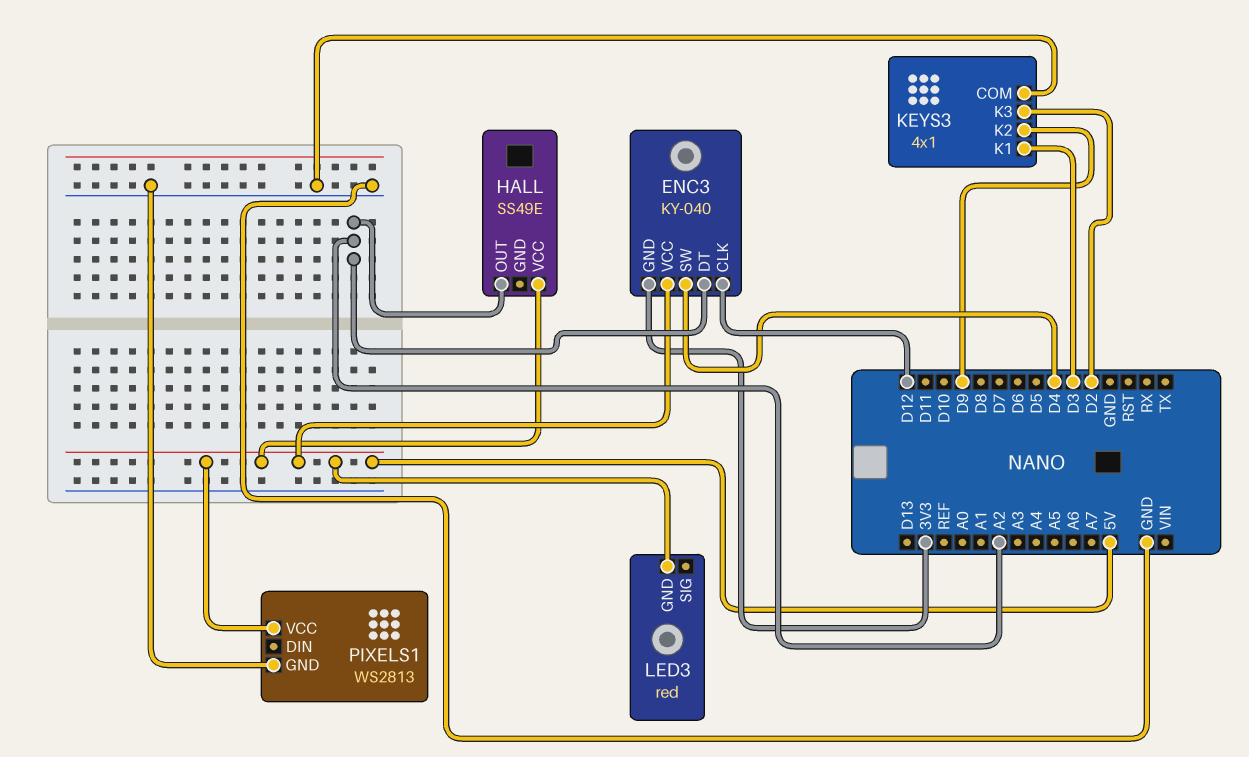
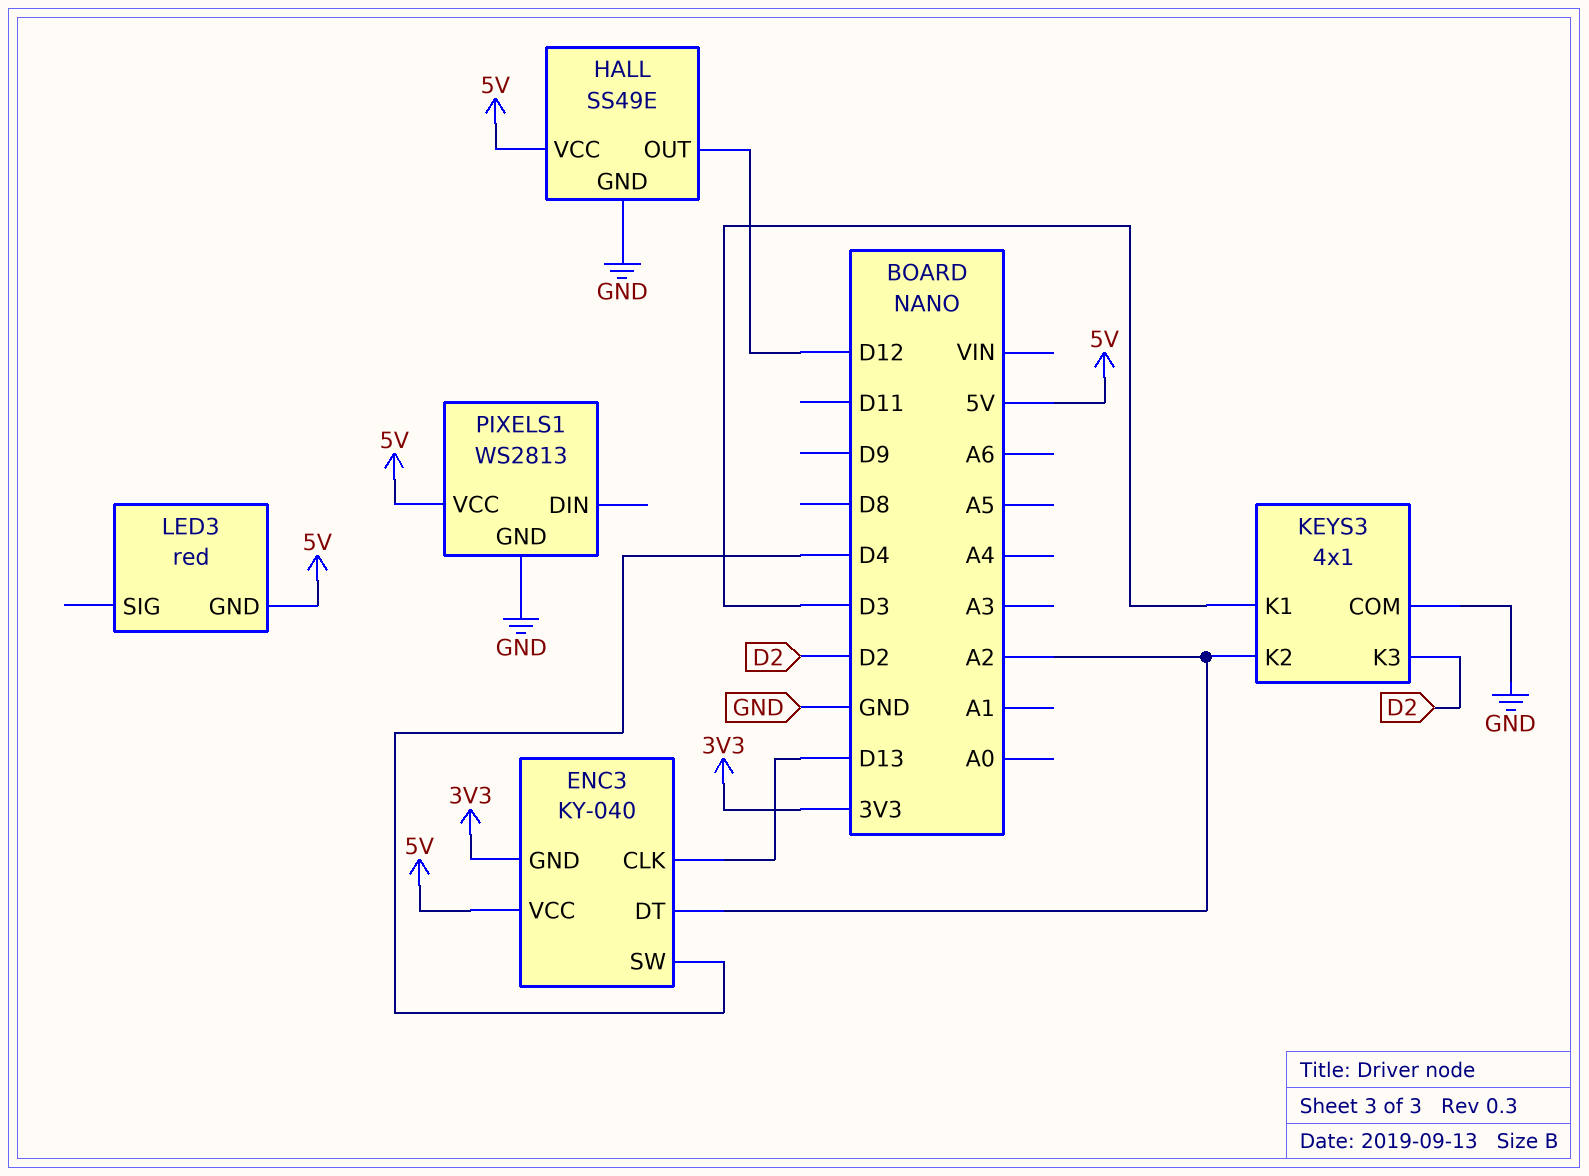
ENC3 pin CLK: D12 -> D13
HALL pin GND: none -> GND
HALL pin OUT: A2 -> D12
KEYS3 pin K2: D9 -> A2

